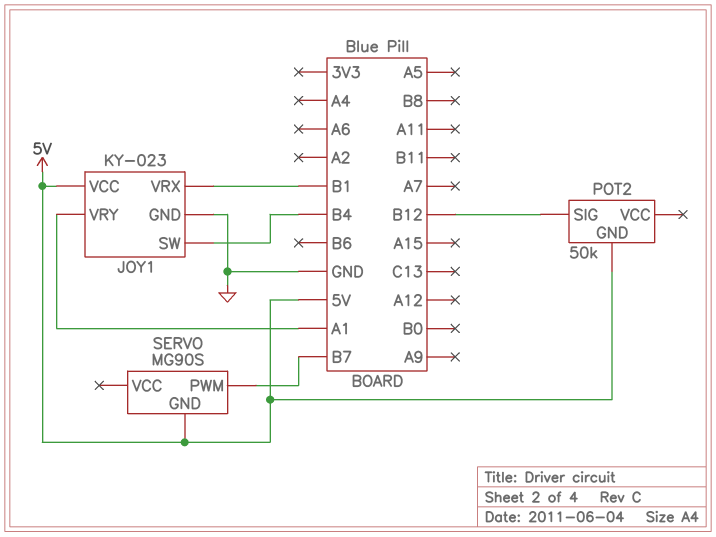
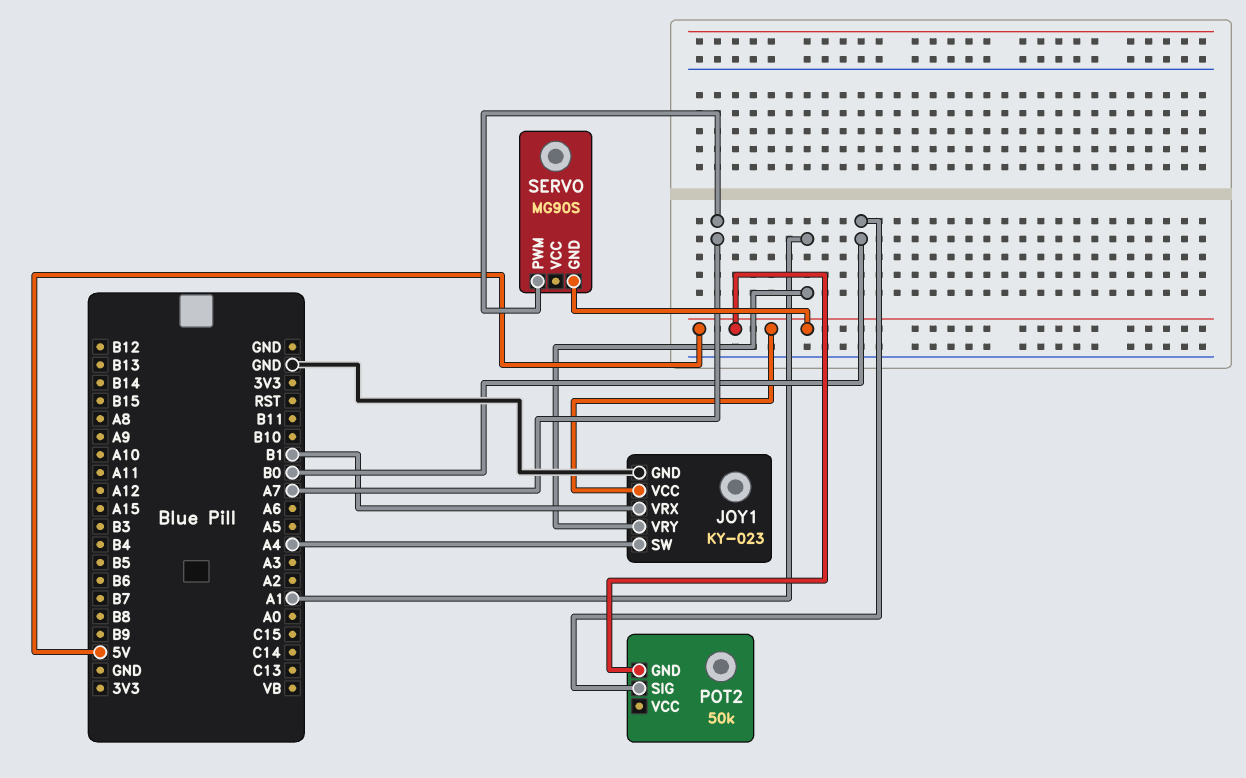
JOY1 pin SW: B4 -> A4
POT2 pin SIG: B12 -> B0
SERVO pin PWM: B7 -> A7

